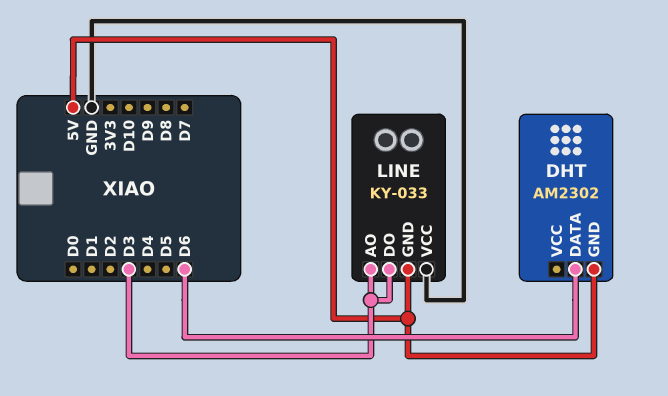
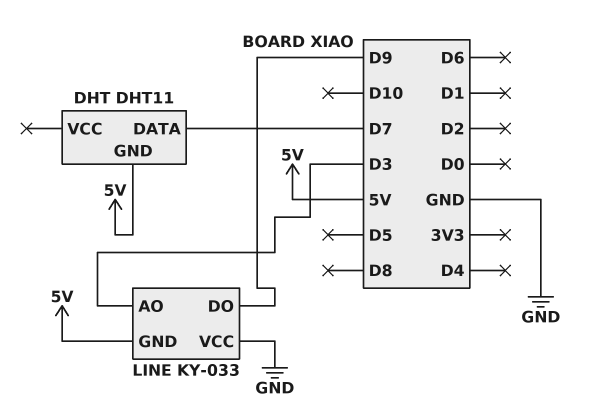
DHT: AM2302 -> DHT11
DHT pin DATA: D6 -> D7
LINE pin DO: D3 -> D9

